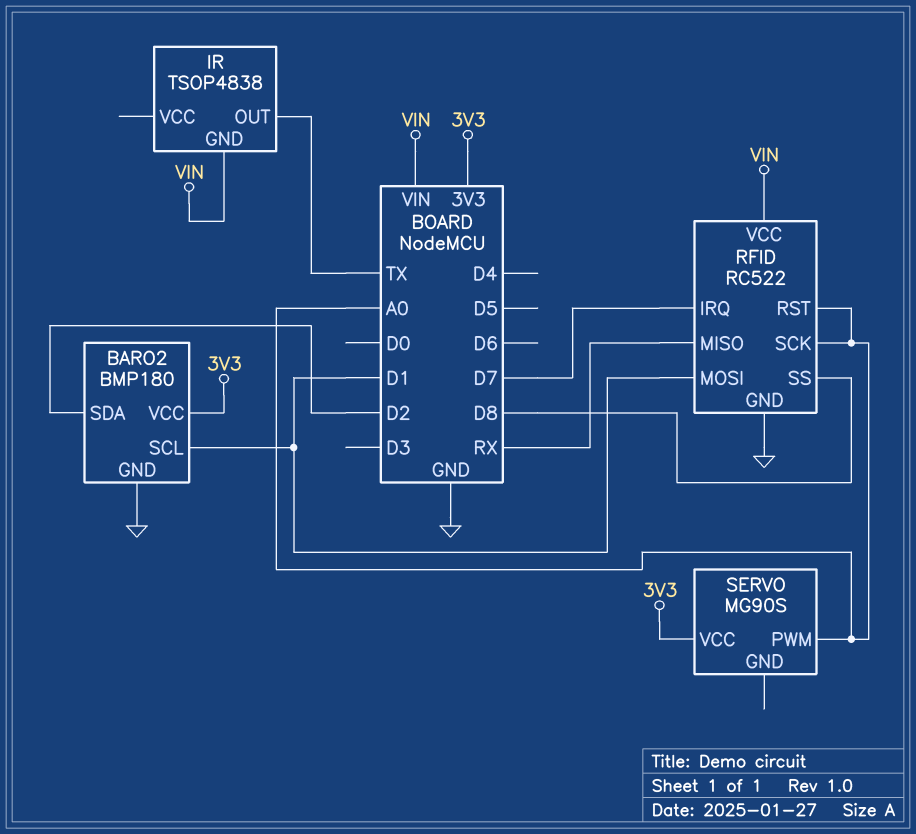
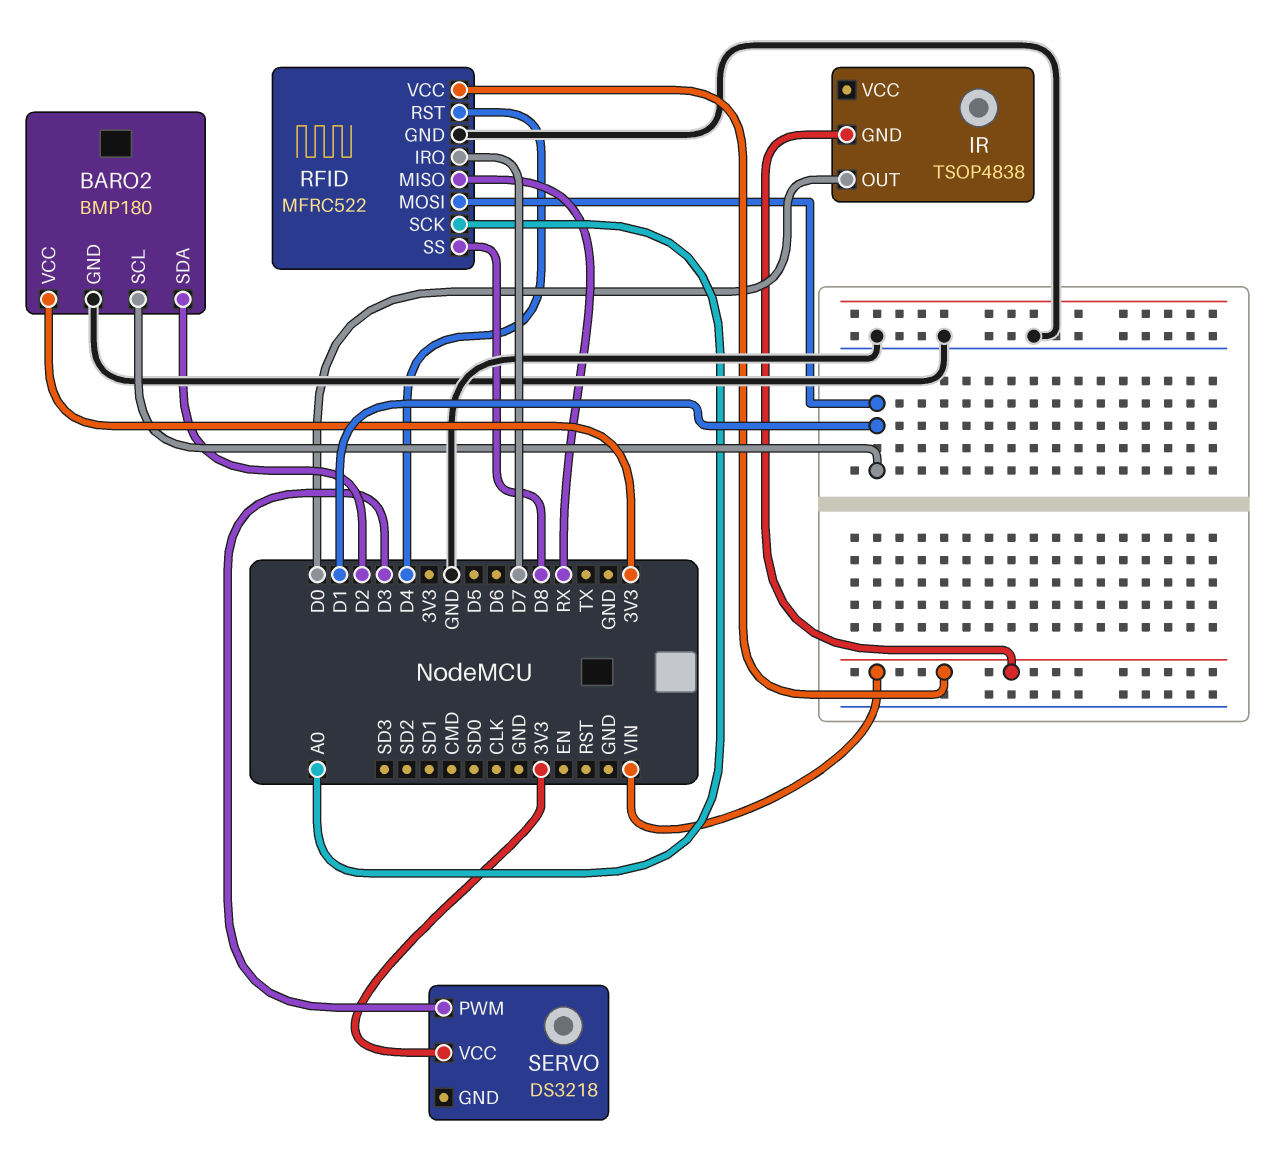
IR pin OUT: TX -> D0
RFID: RC522 -> MFRC522
RFID pin RST: A0 -> D4
SERVO: MG90S -> DS3218
SERVO pin PWM: A0 -> D3

